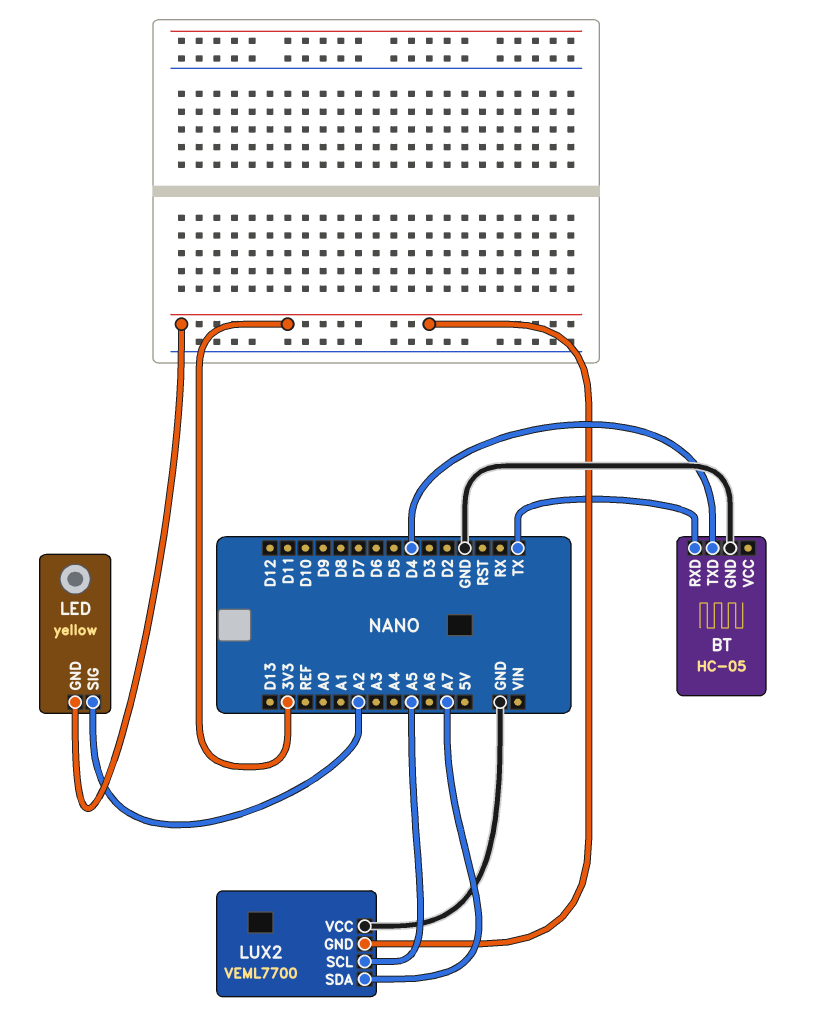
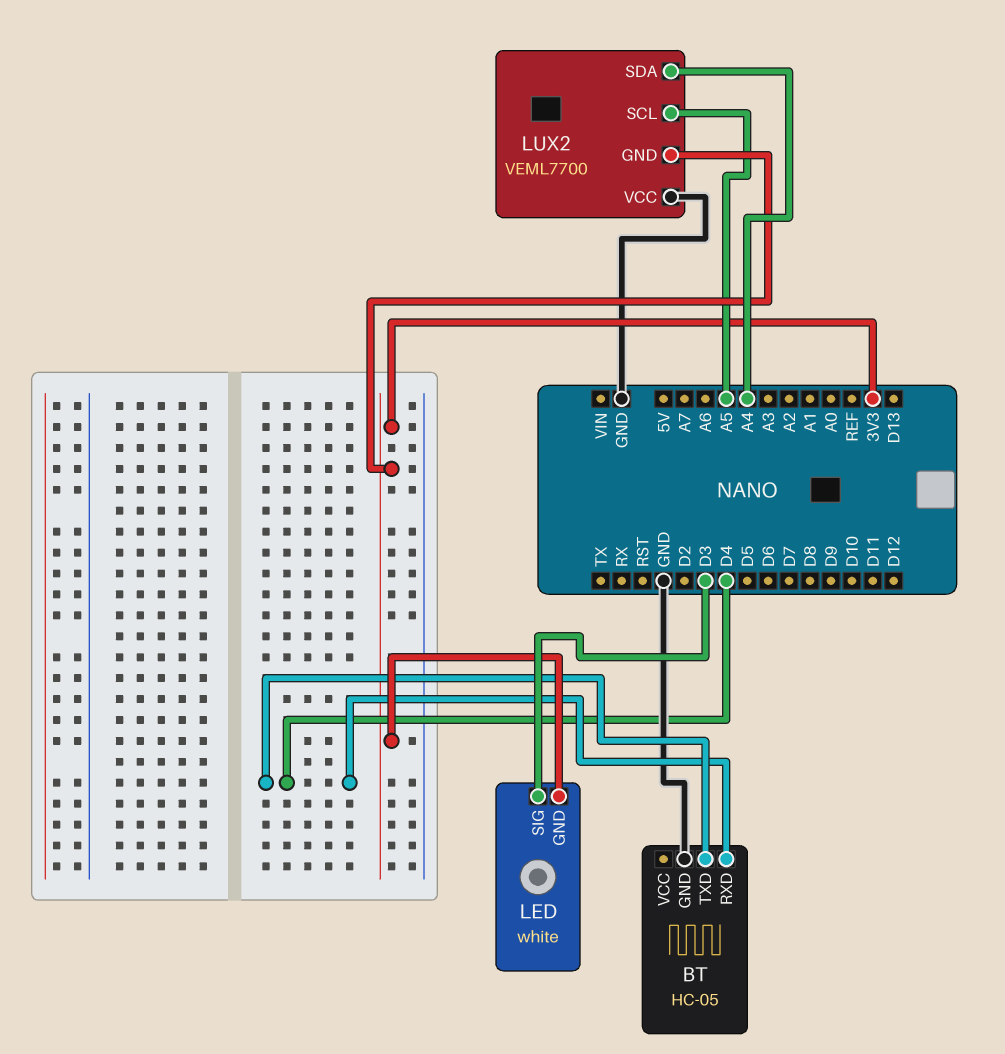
BT pin RXD: TX -> D4
LED: yellow -> white
LED pin SIG: A2 -> D3
LUX2 pin SDA: A7 -> A4

